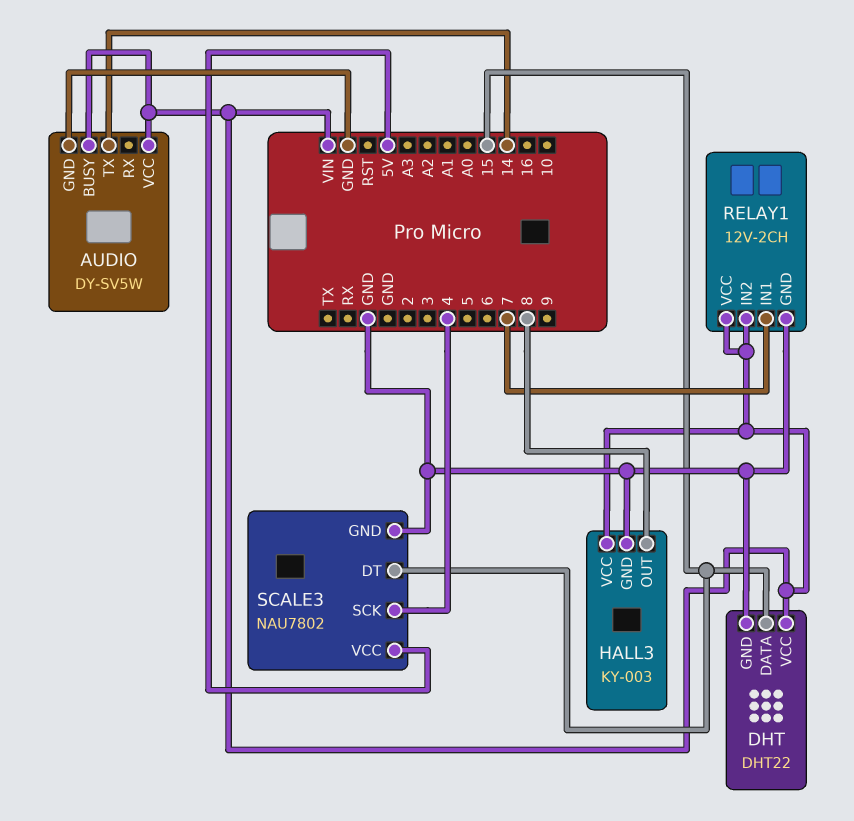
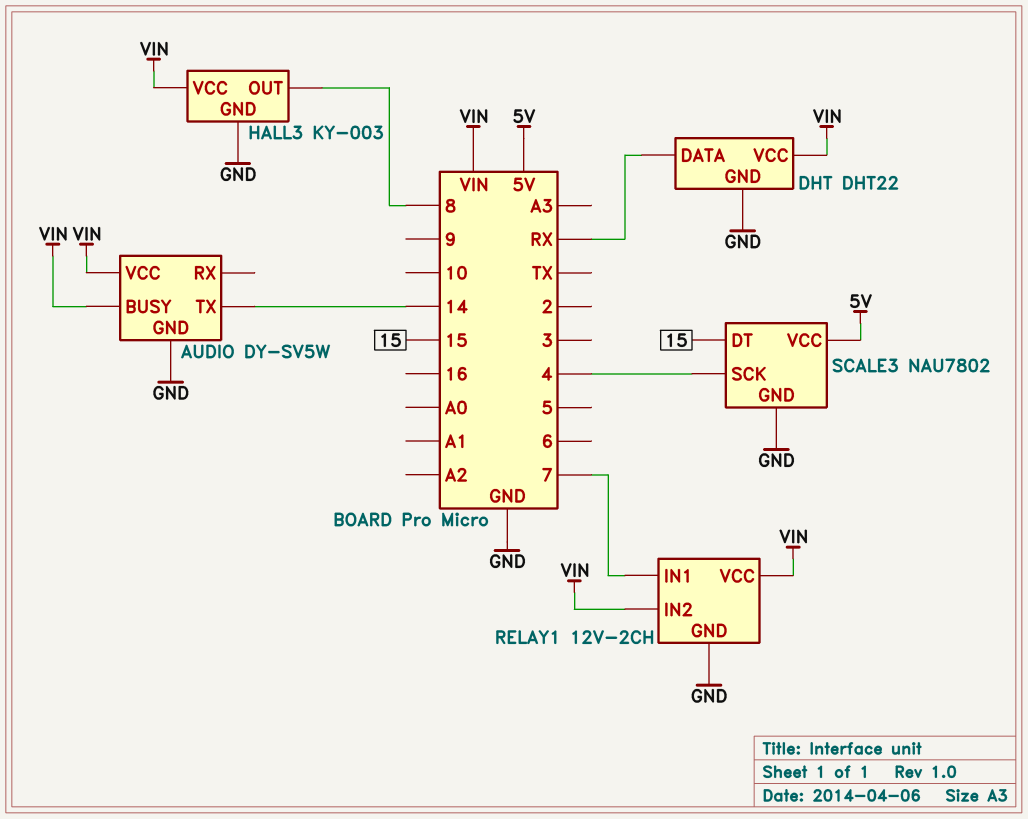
DHT pin DATA: 15 -> RX

